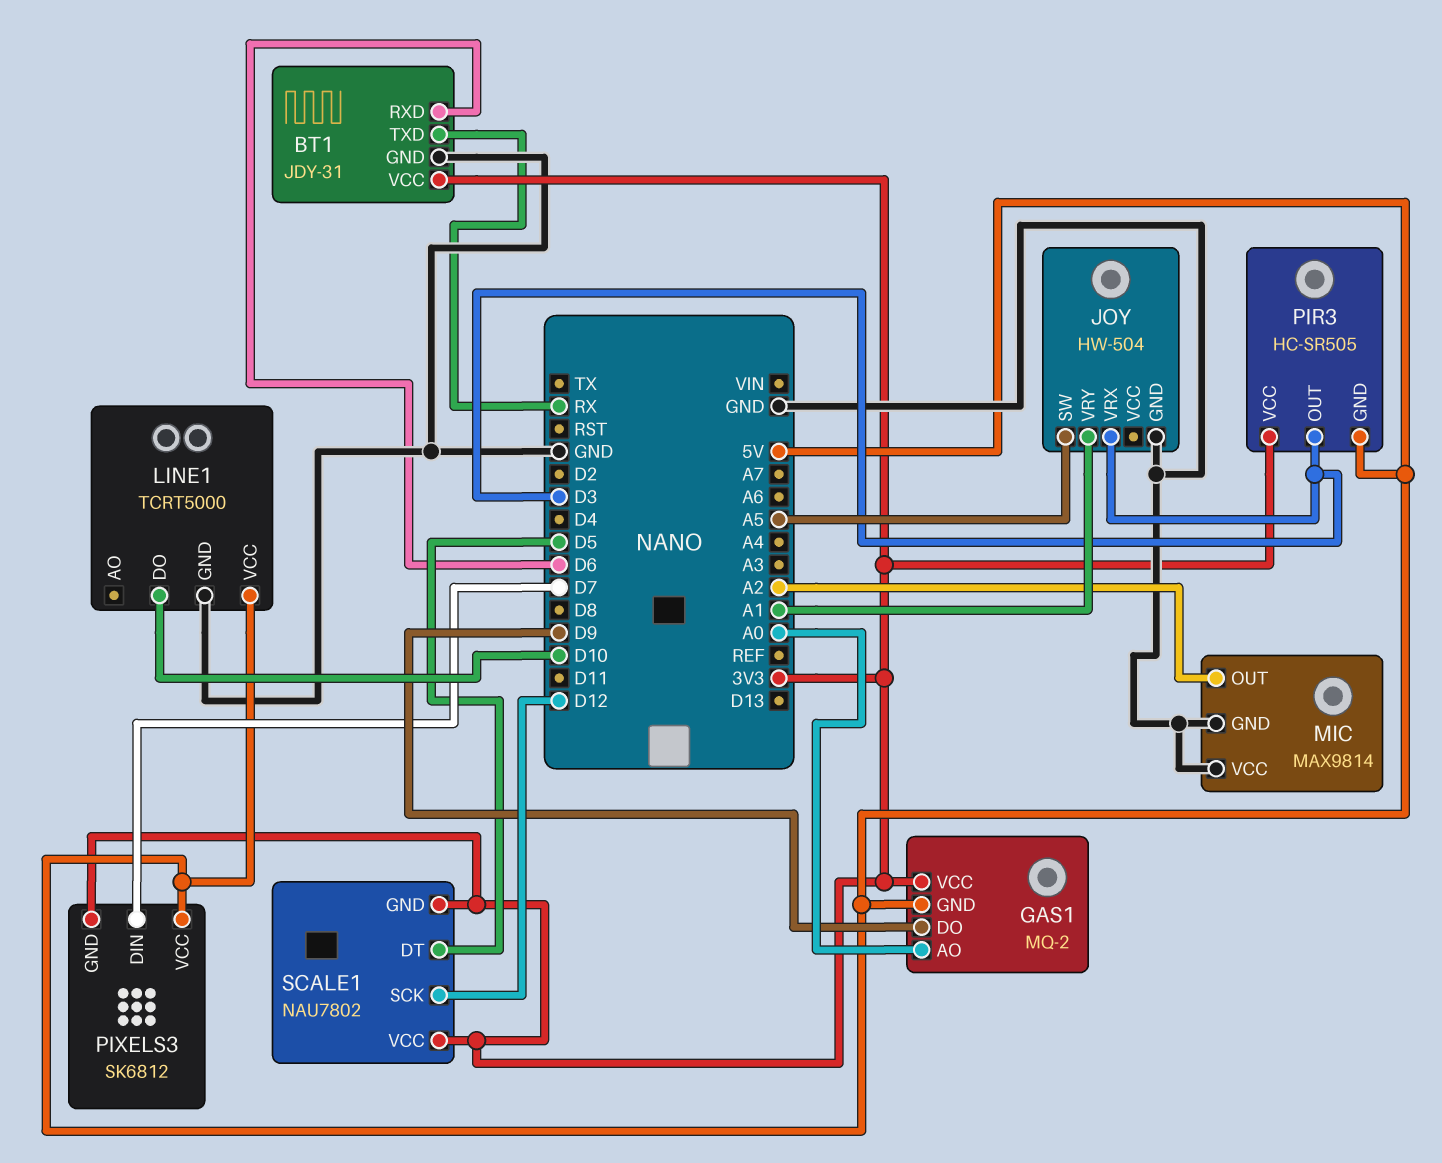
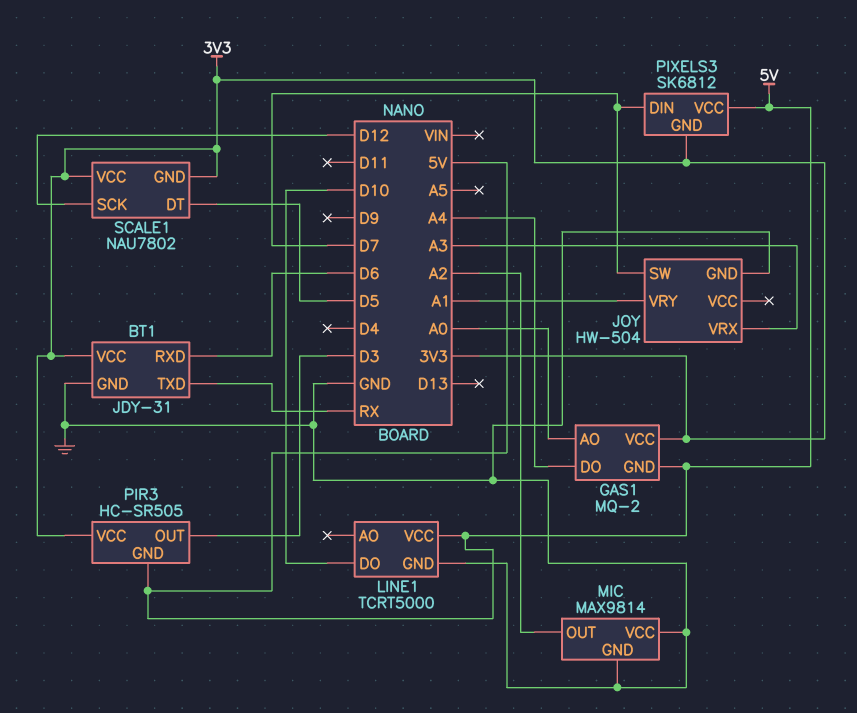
GAS1 pin DO: D9 -> A4
JOY pin SW: A5 -> D7
JOY pin VRX: D3 -> A3

